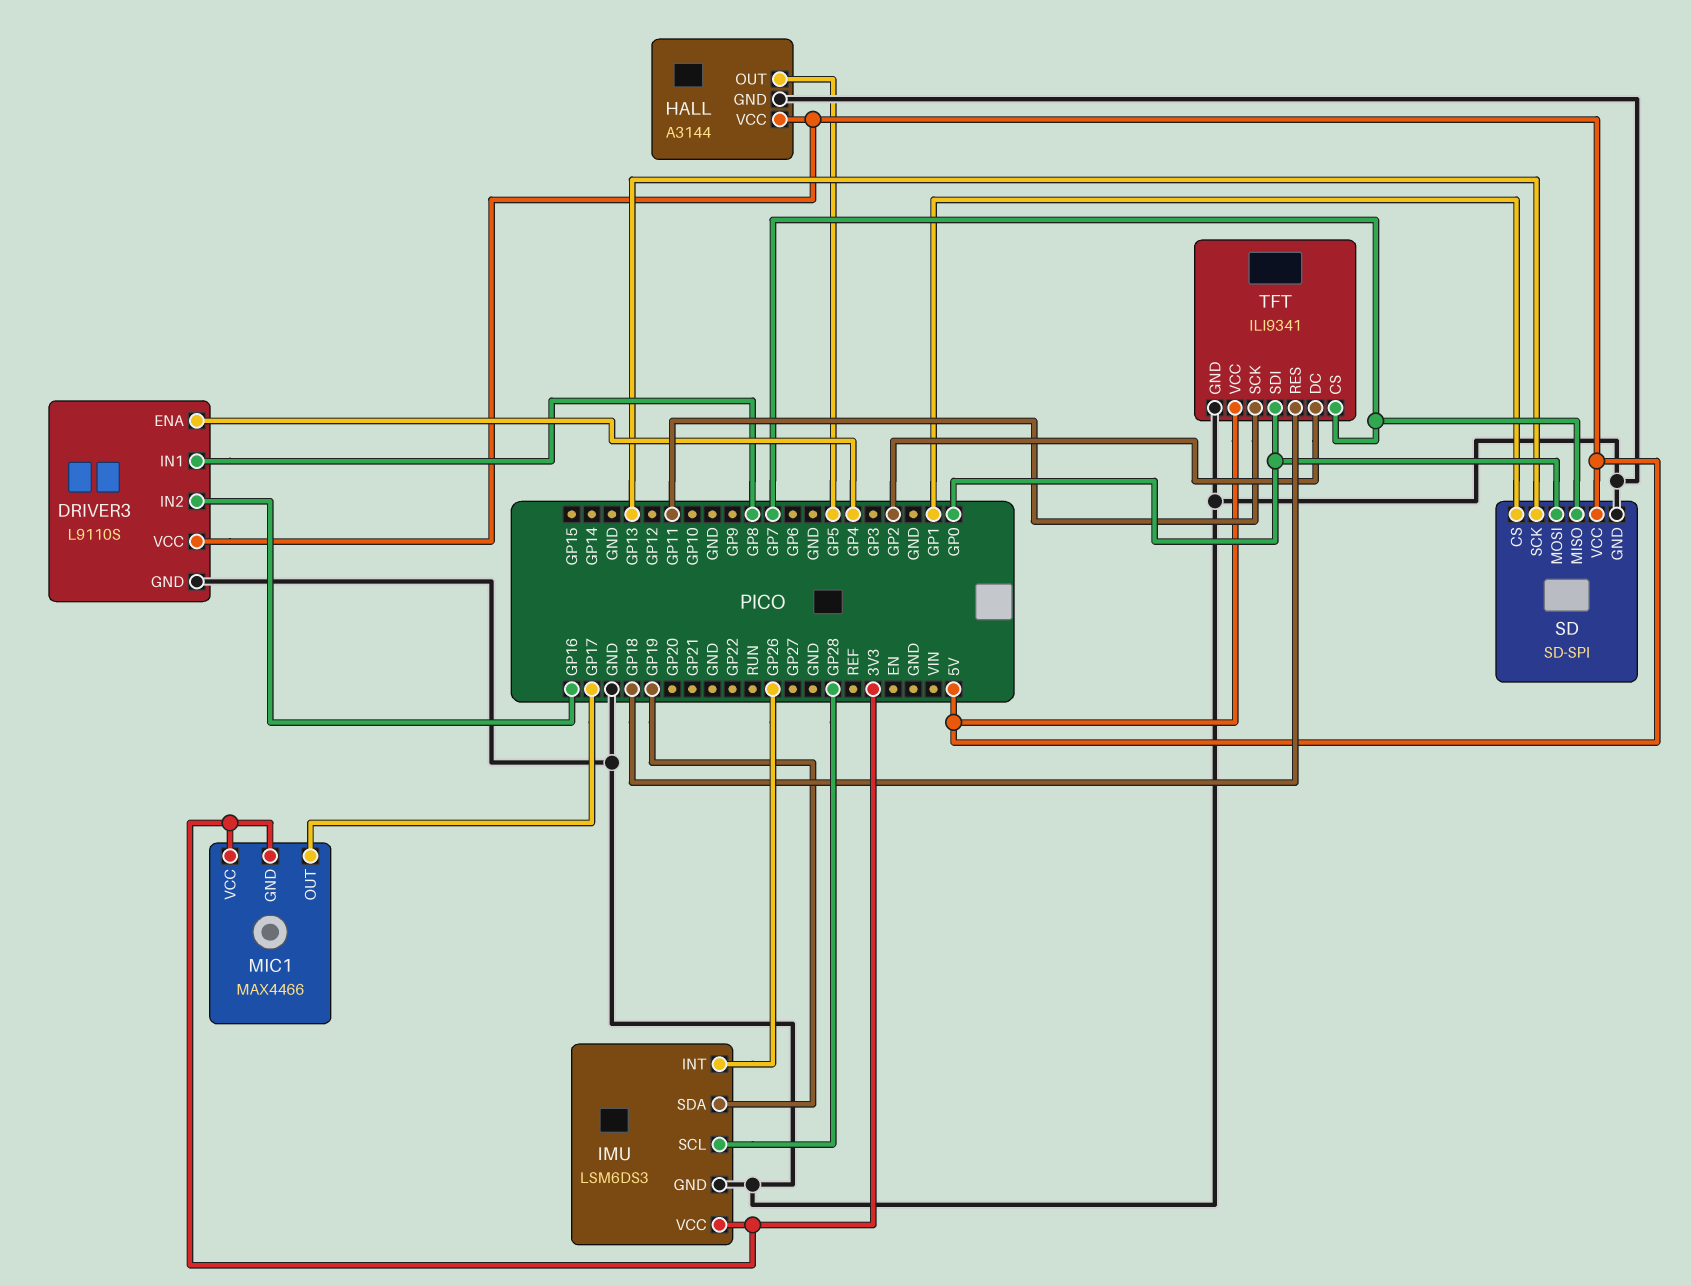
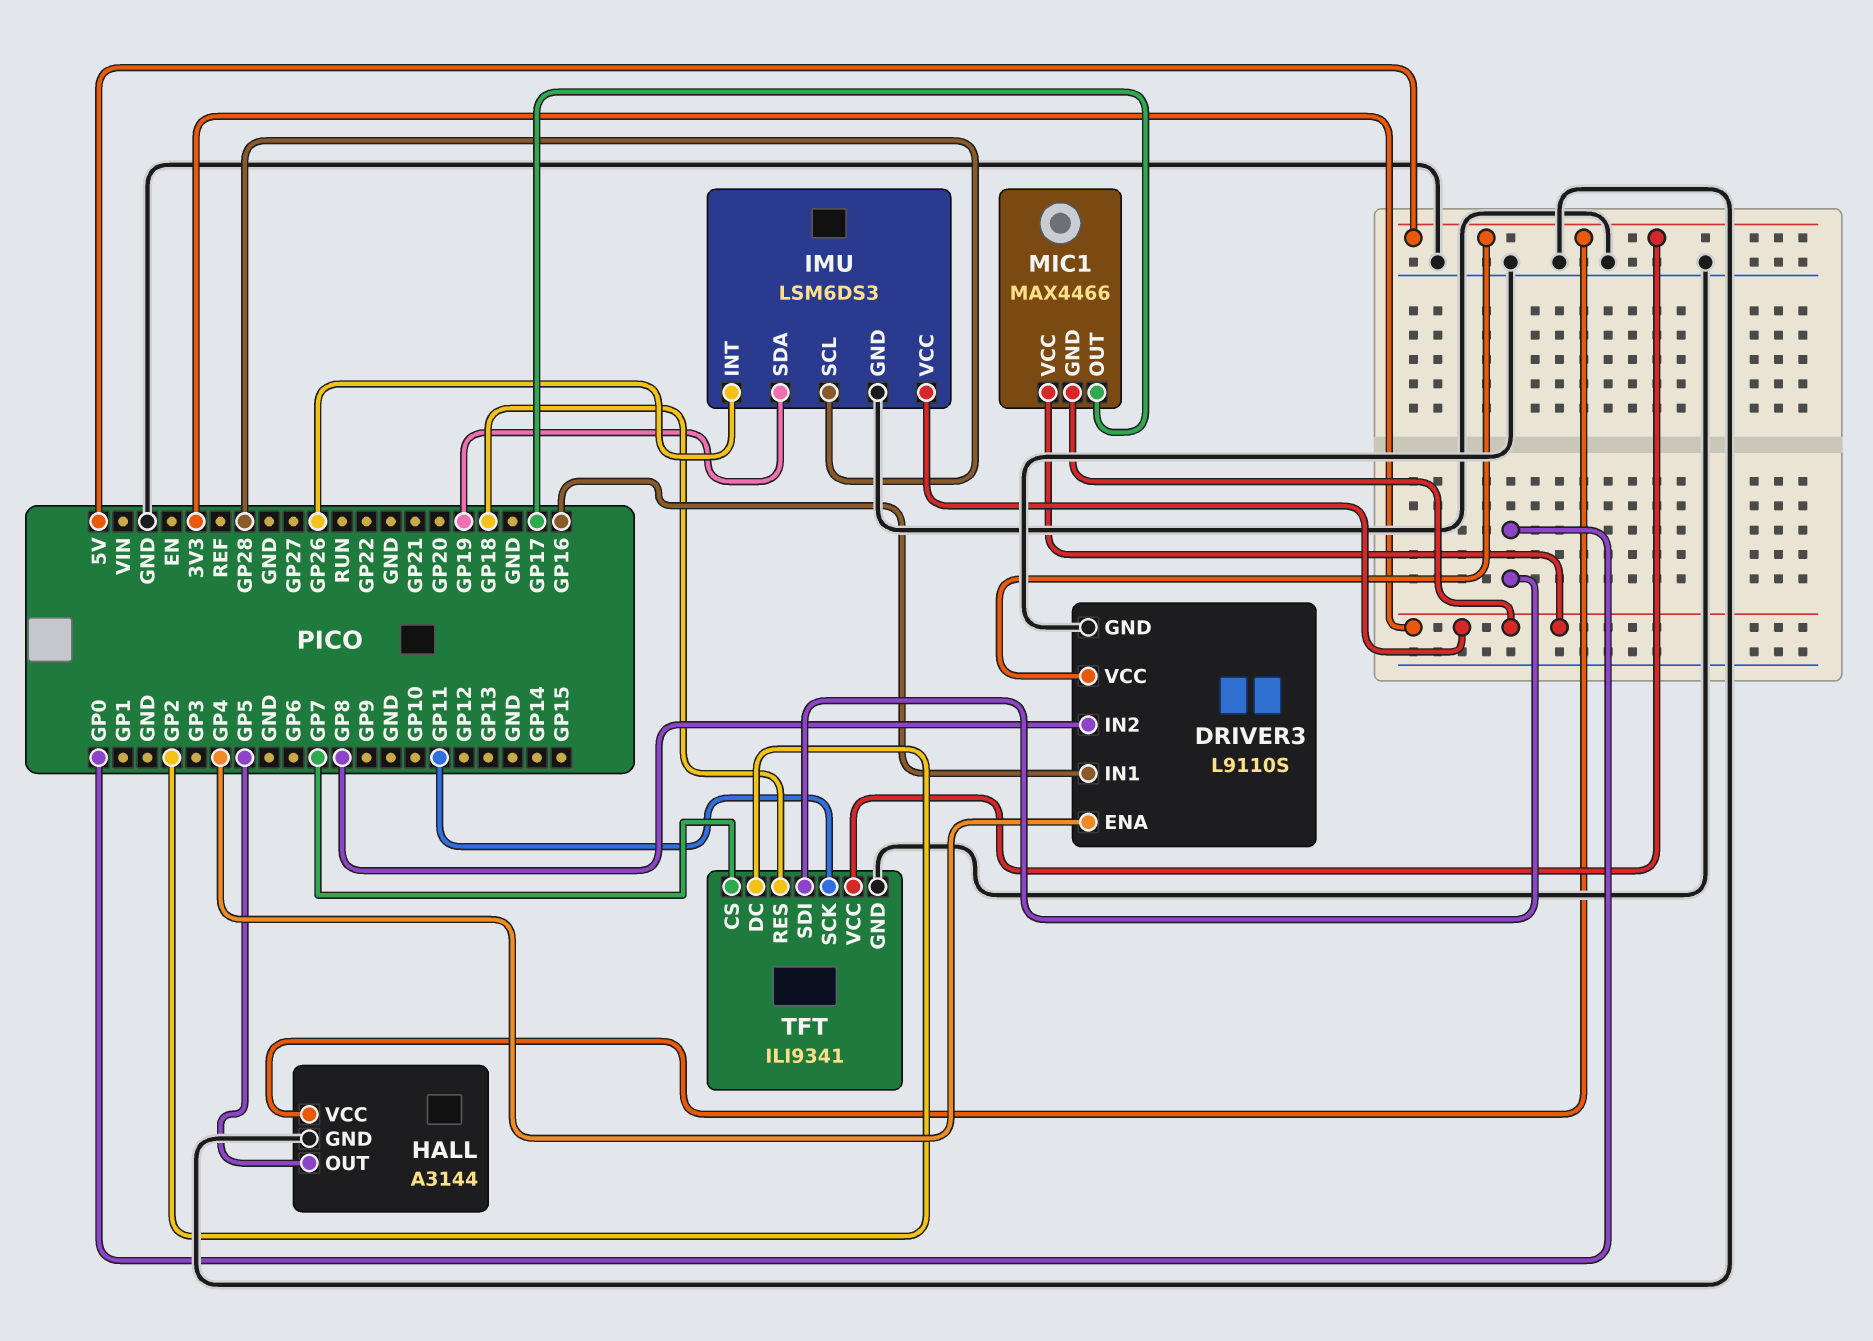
DRIVER3 pin IN1: GP8 -> GP16
DRIVER3 pin IN2: GP16 -> GP8
SD: SD-SPI -> none
SD pin CS: GP1 -> none
SD pin GND: GND -> none
SD pin MISO: GP7 -> none
SD pin MOSI: GP0 -> none
SD pin SCK: GP13 -> none
SD pin VCC: 5V -> none

